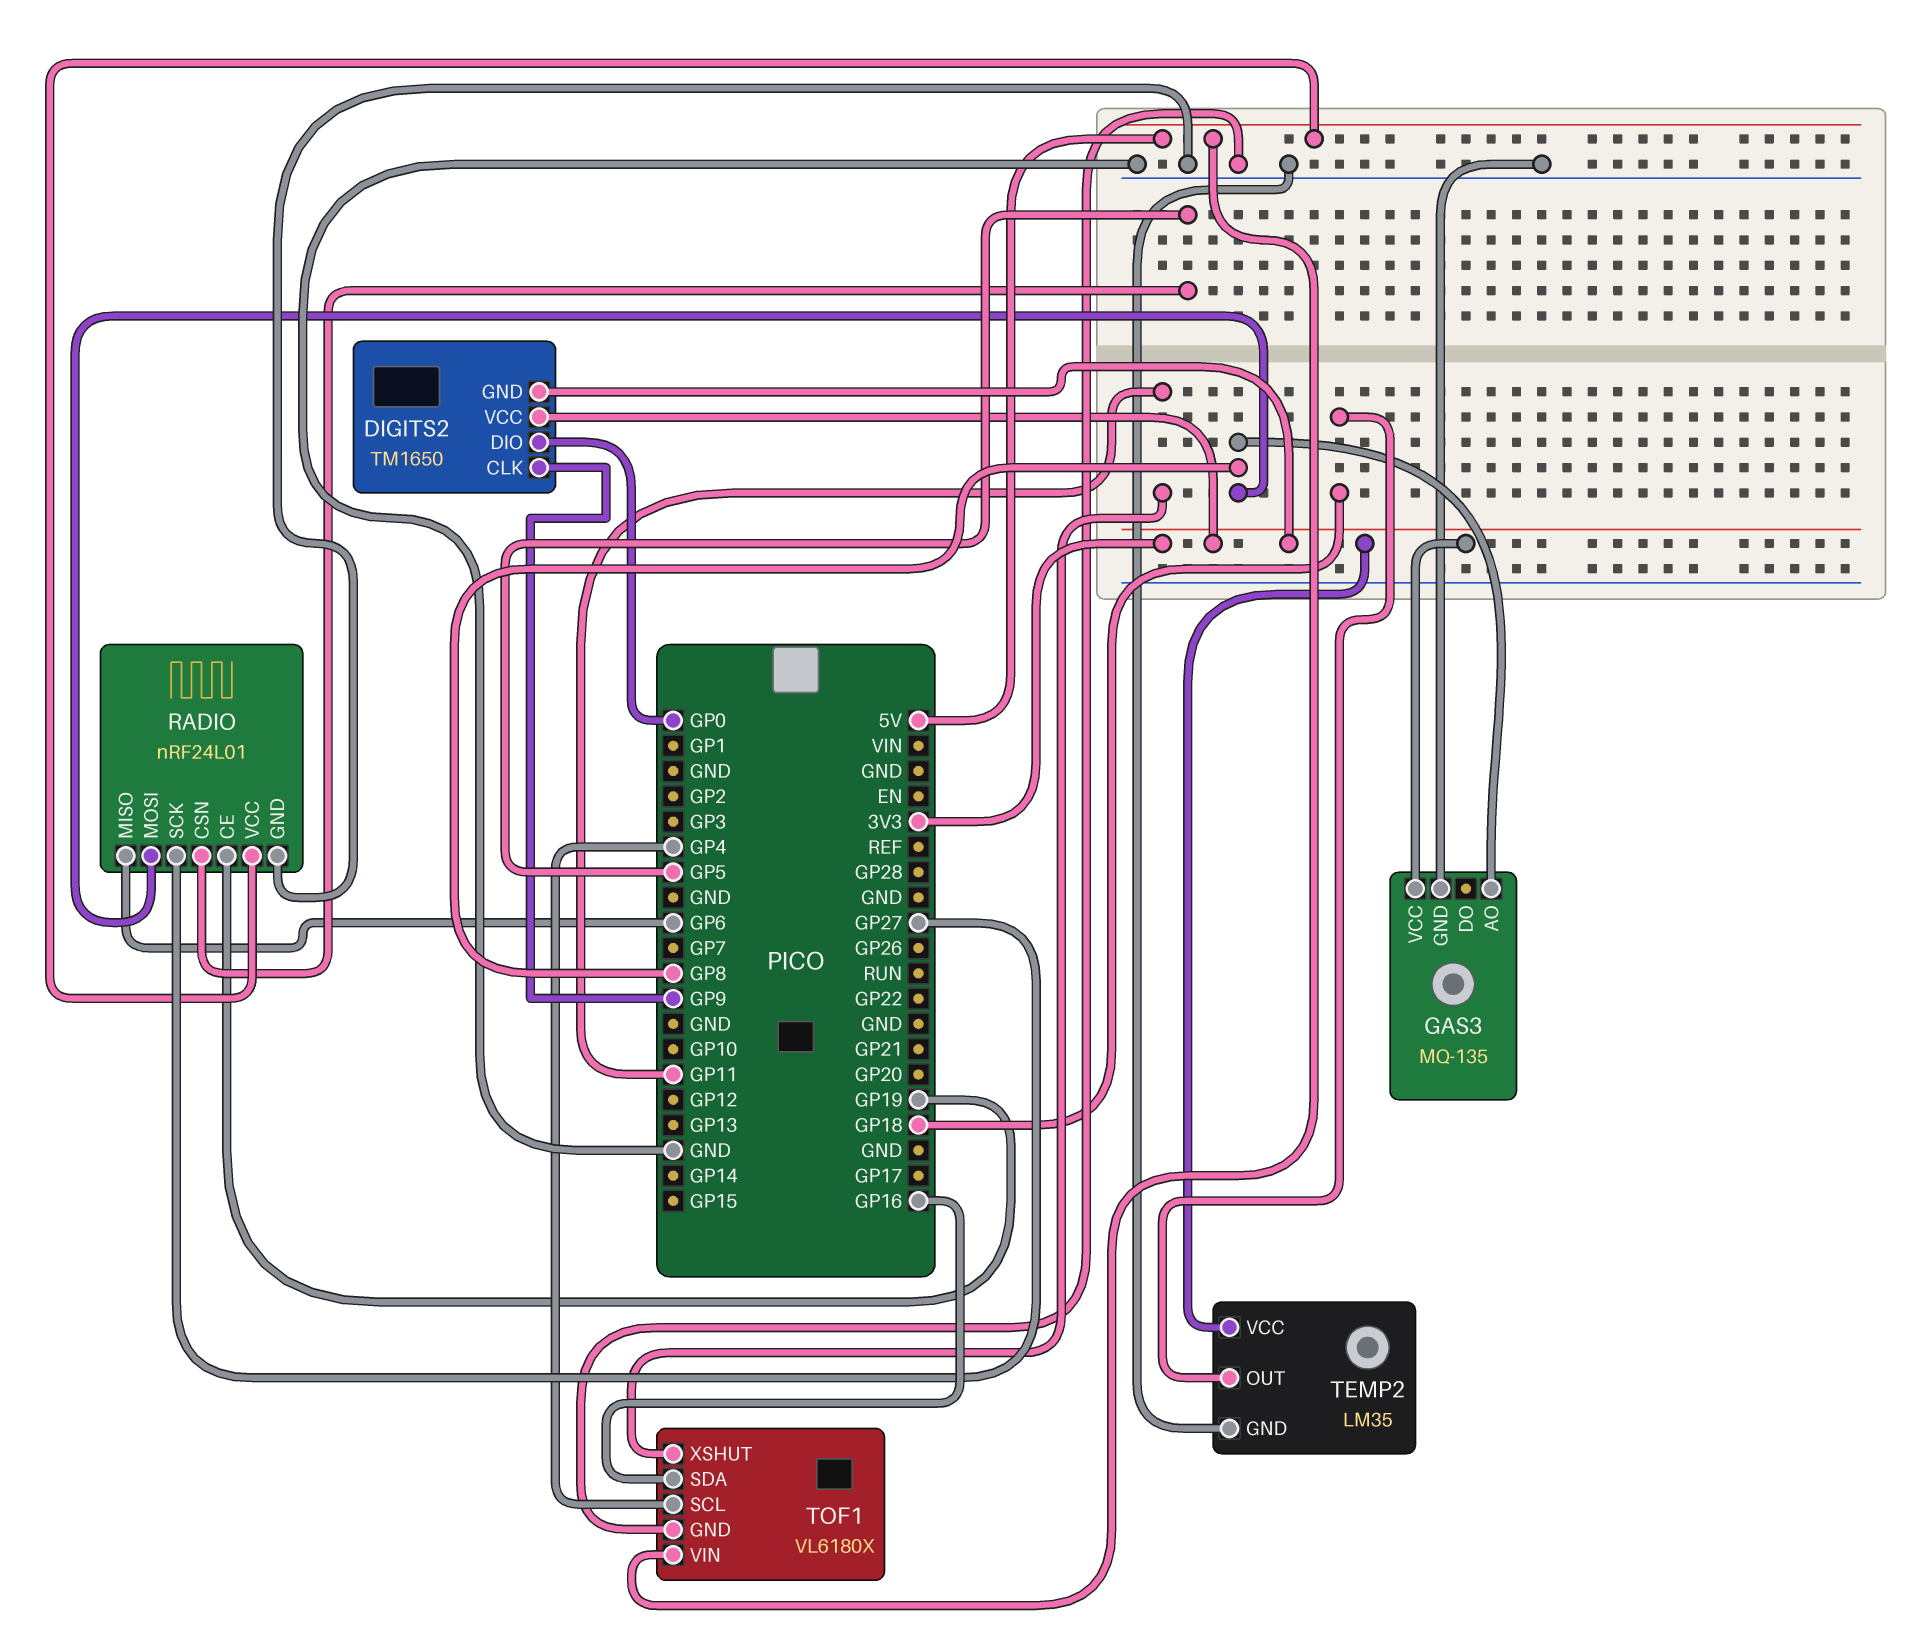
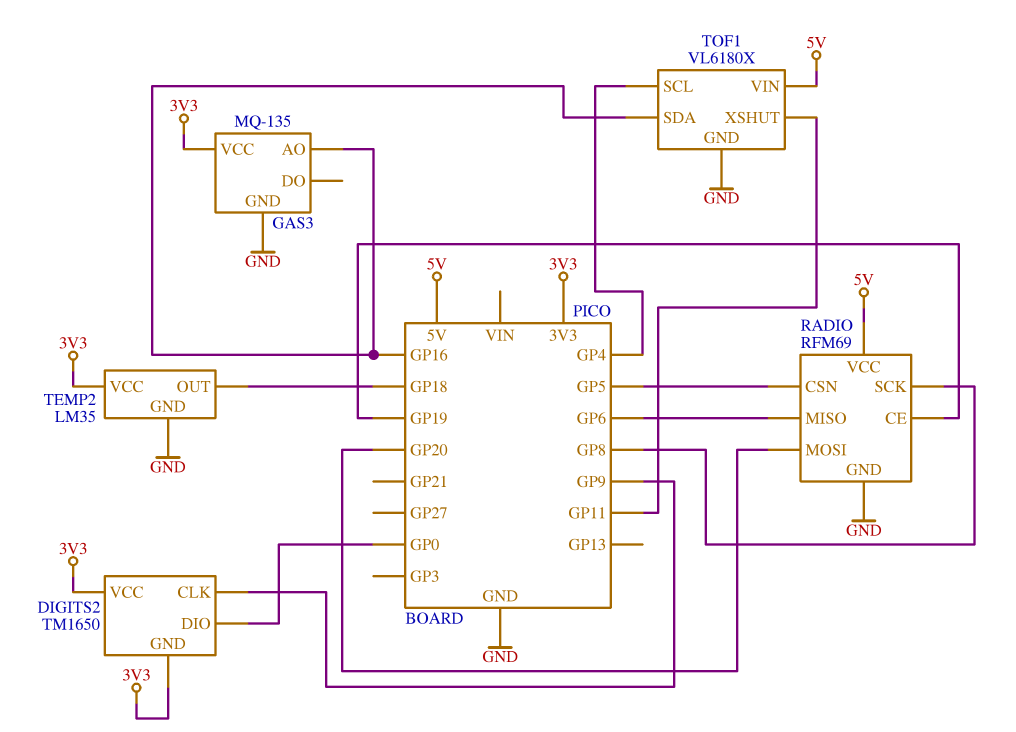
GAS3 pin AO: GP8 -> GP16
RADIO: nRF24L01 -> RFM69
RADIO pin MOSI: GP8 -> GP20
RADIO pin SCK: GP27 -> GP8

